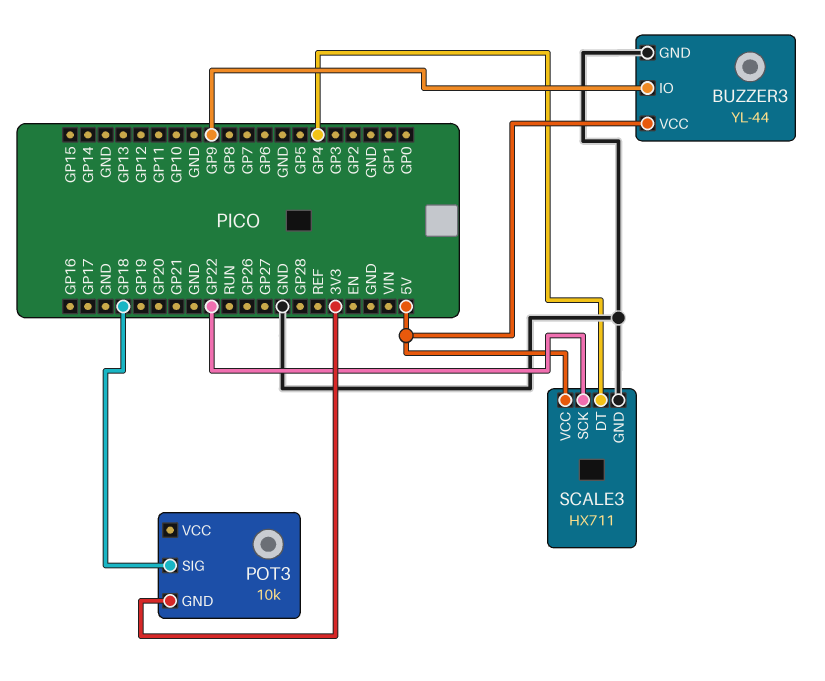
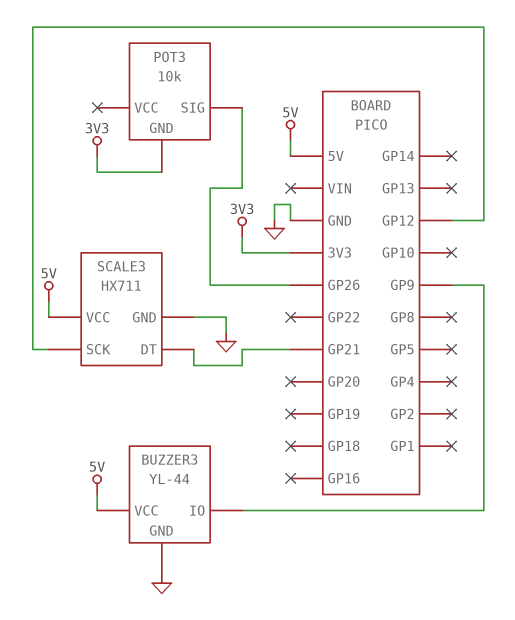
POT3 pin SIG: GP18 -> GP26
SCALE3 pin DT: GP4 -> GP21
SCALE3 pin SCK: GP22 -> GP12

